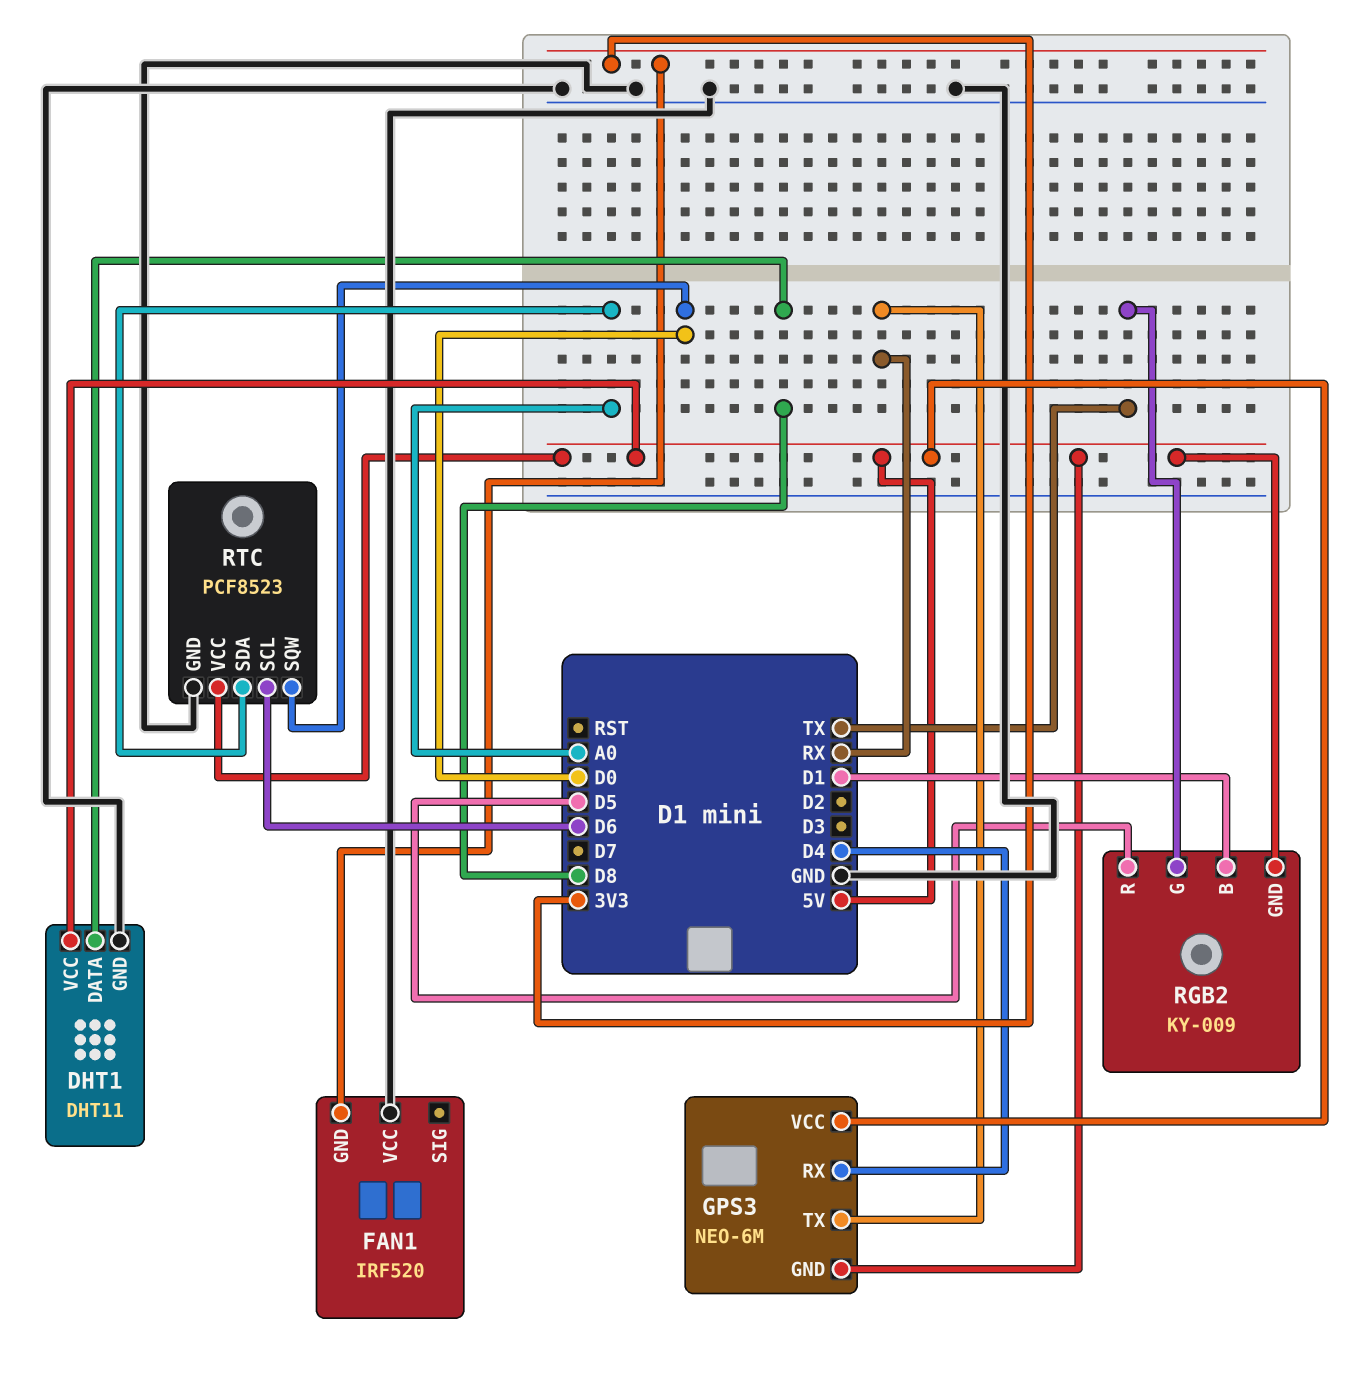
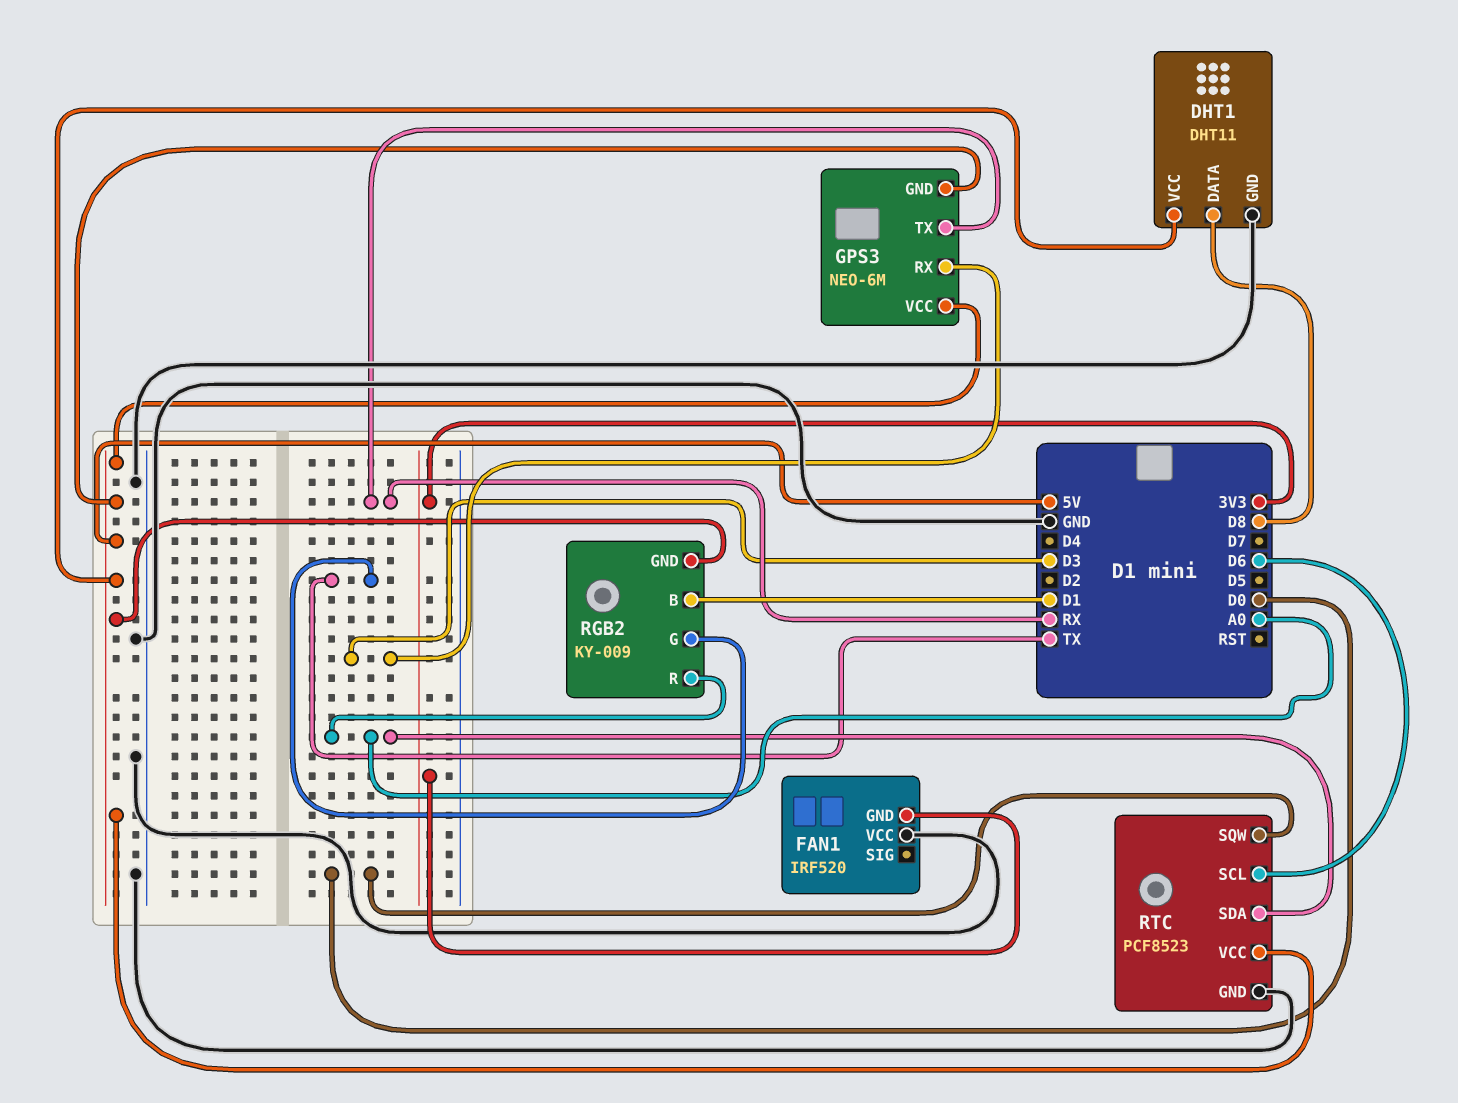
GPS3 pin RX: D4 -> D3
RGB2 pin R: D5 -> A0

